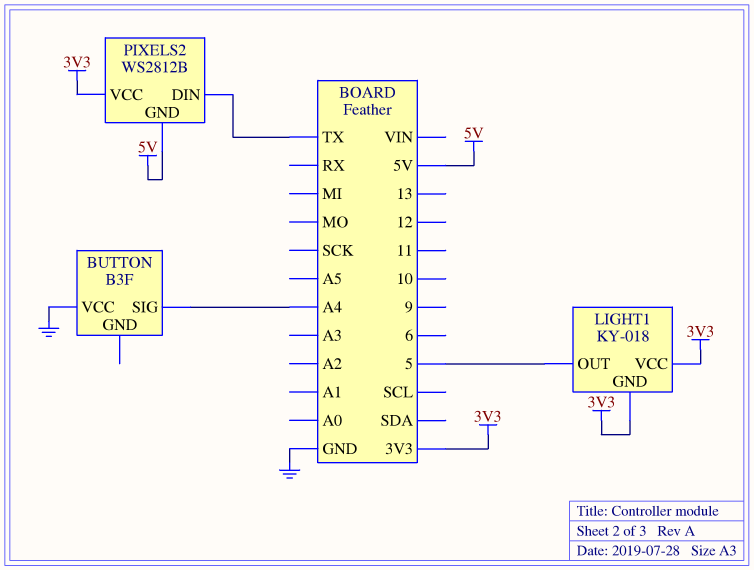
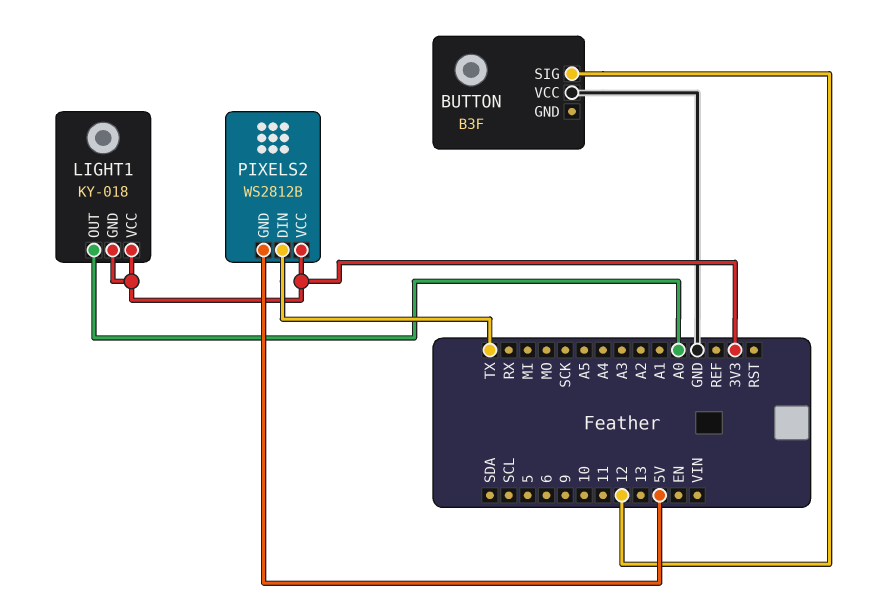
BUTTON pin SIG: A4 -> 12
LIGHT1 pin OUT: 5 -> A0

